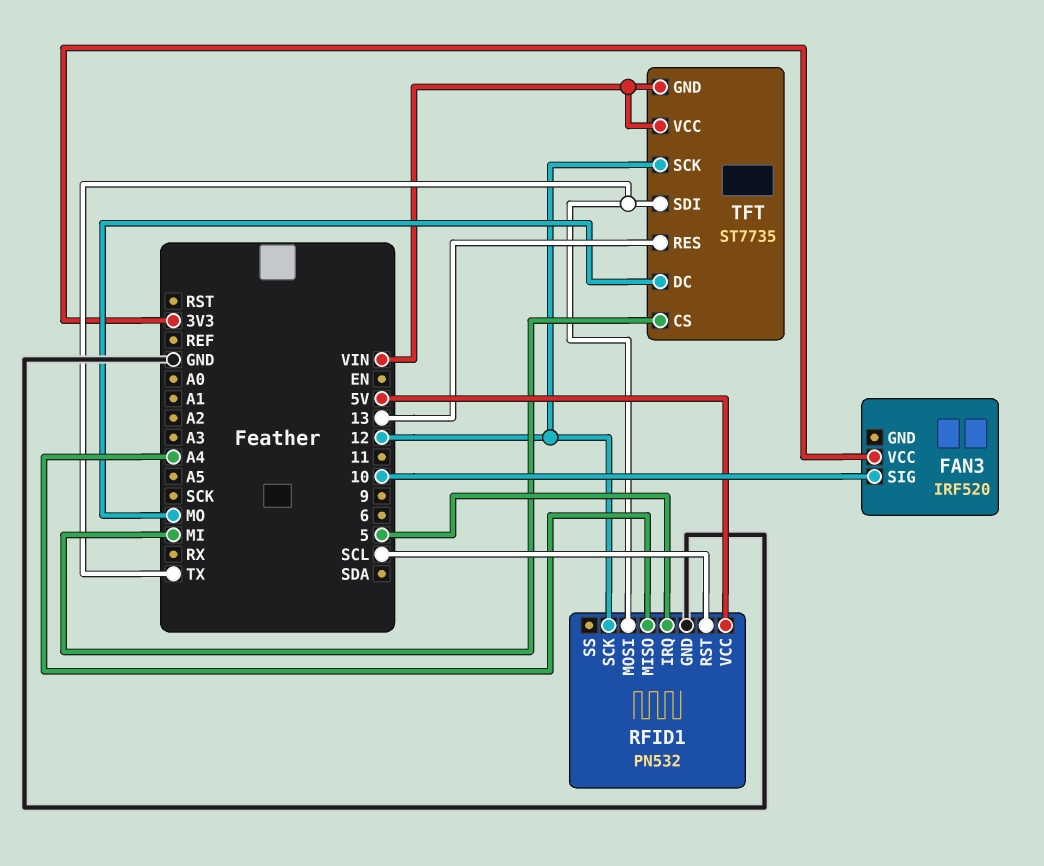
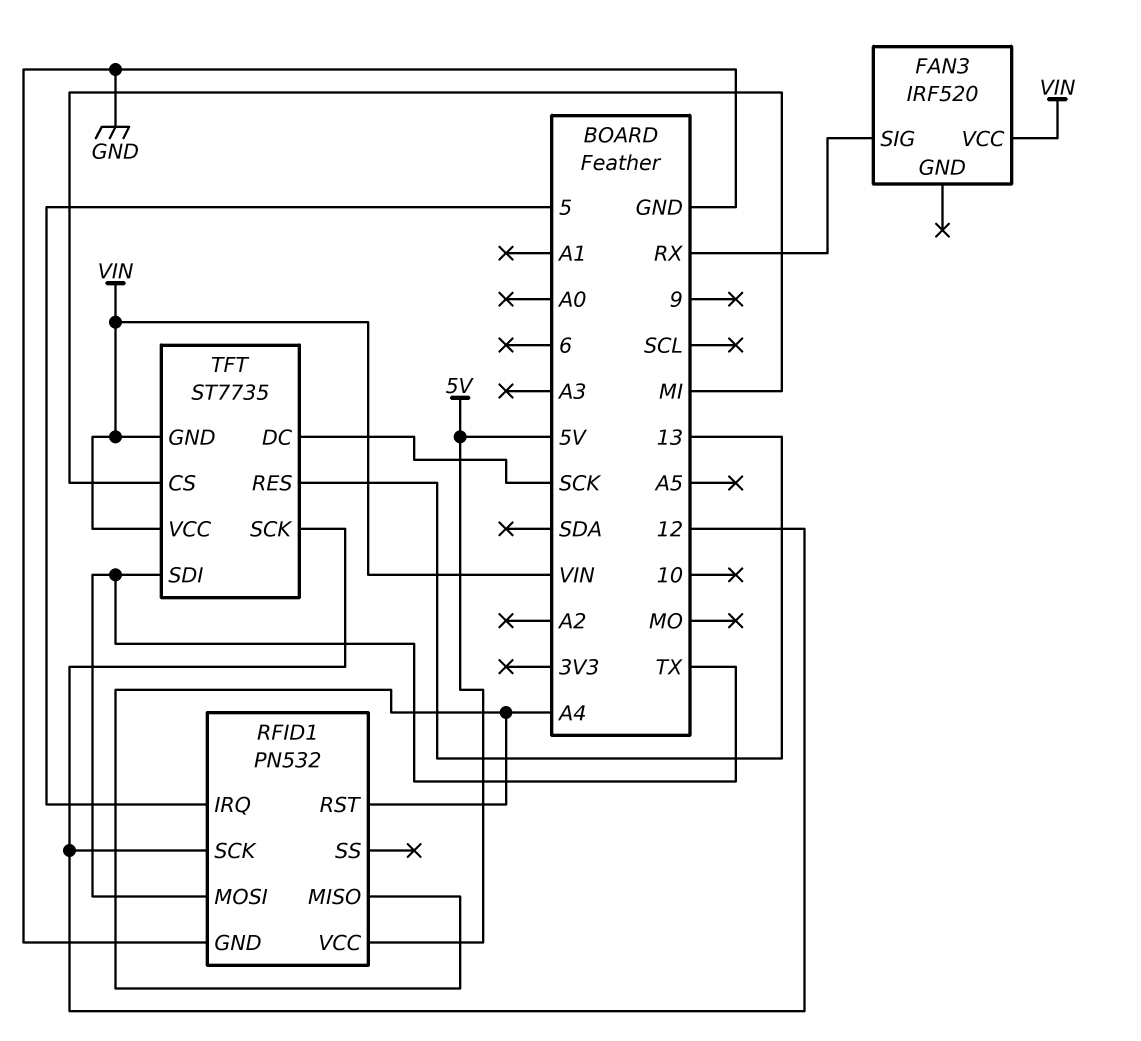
FAN3 pin SIG: 10 -> RX
FAN3 pin VCC: 3V3 -> VIN
RFID1 pin RST: SCL -> A4
TFT pin DC: MO -> SCK

